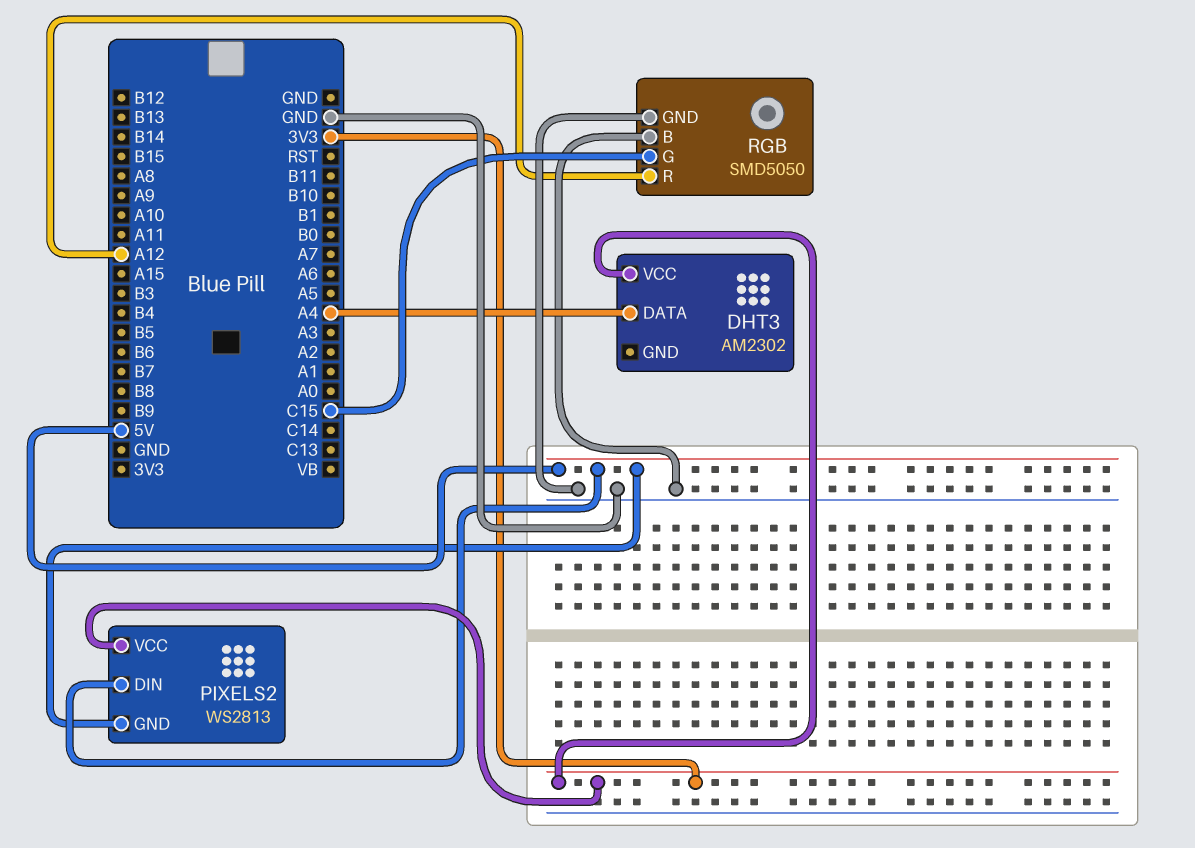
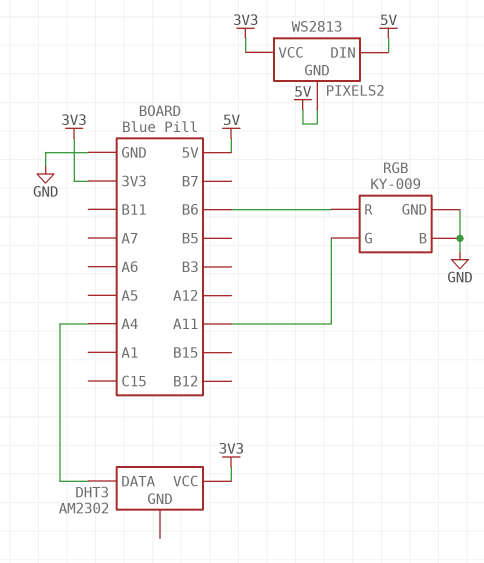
RGB: SMD5050 -> KY-009
RGB pin G: C15 -> A11
RGB pin R: A12 -> B6

